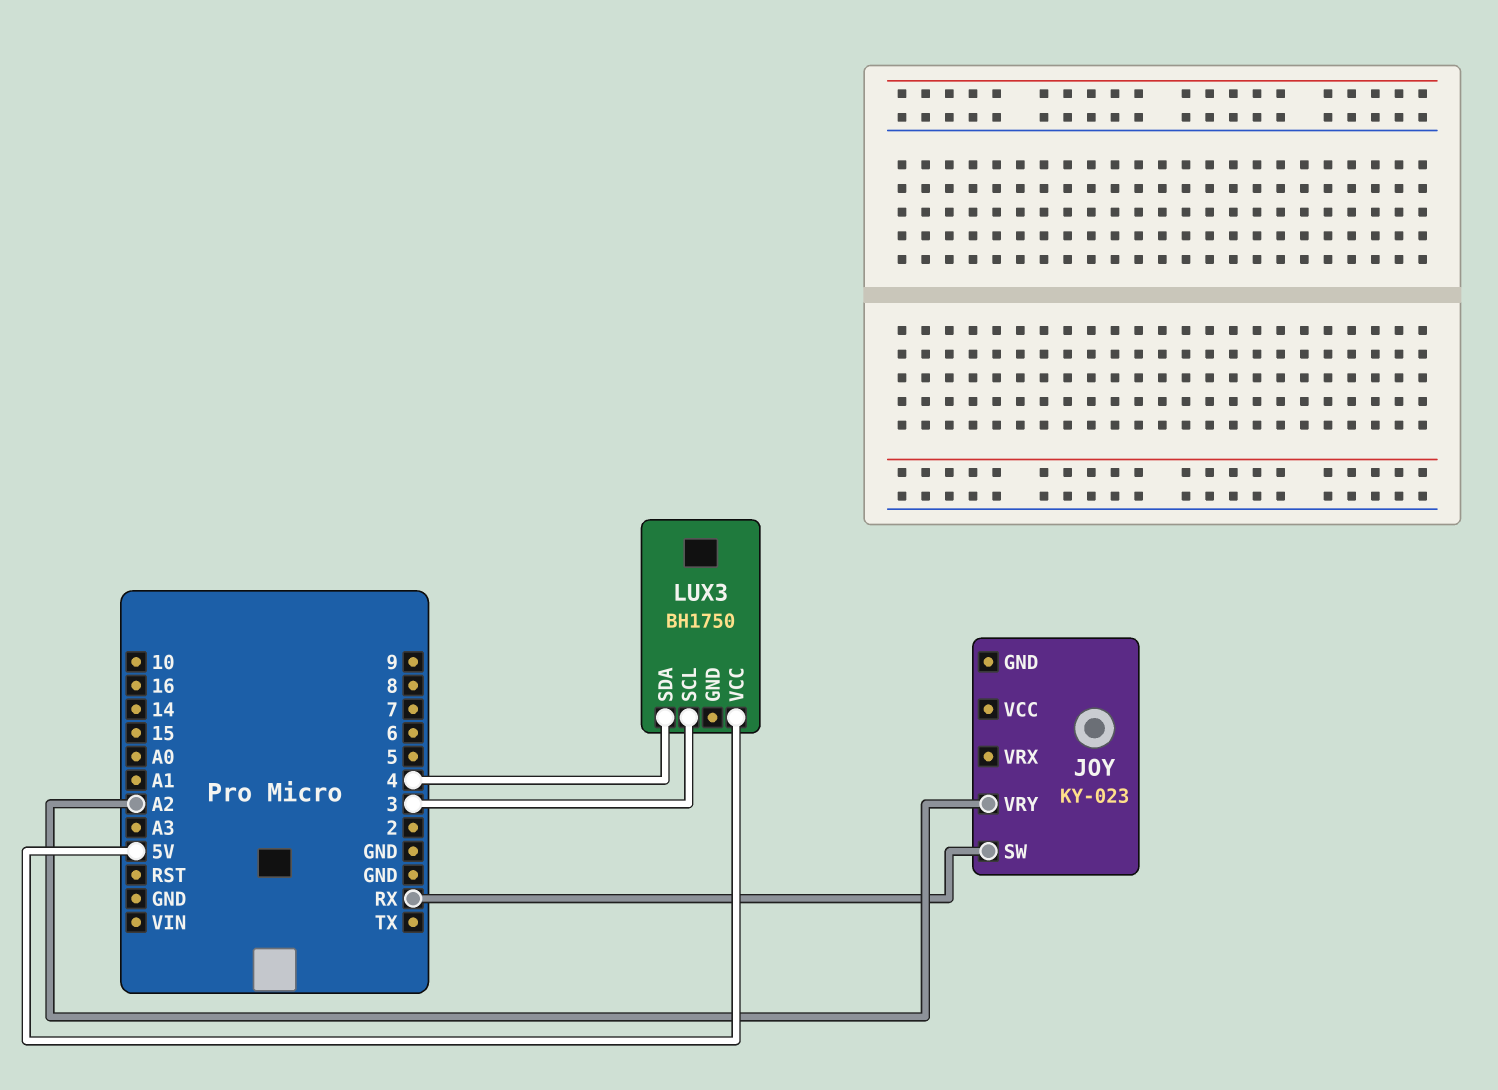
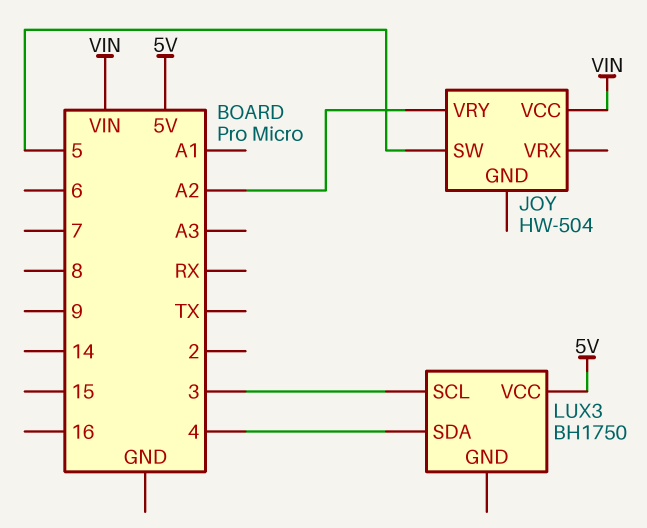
JOY: KY-023 -> HW-504
JOY pin SW: RX -> 5
JOY pin VCC: none -> VIN

